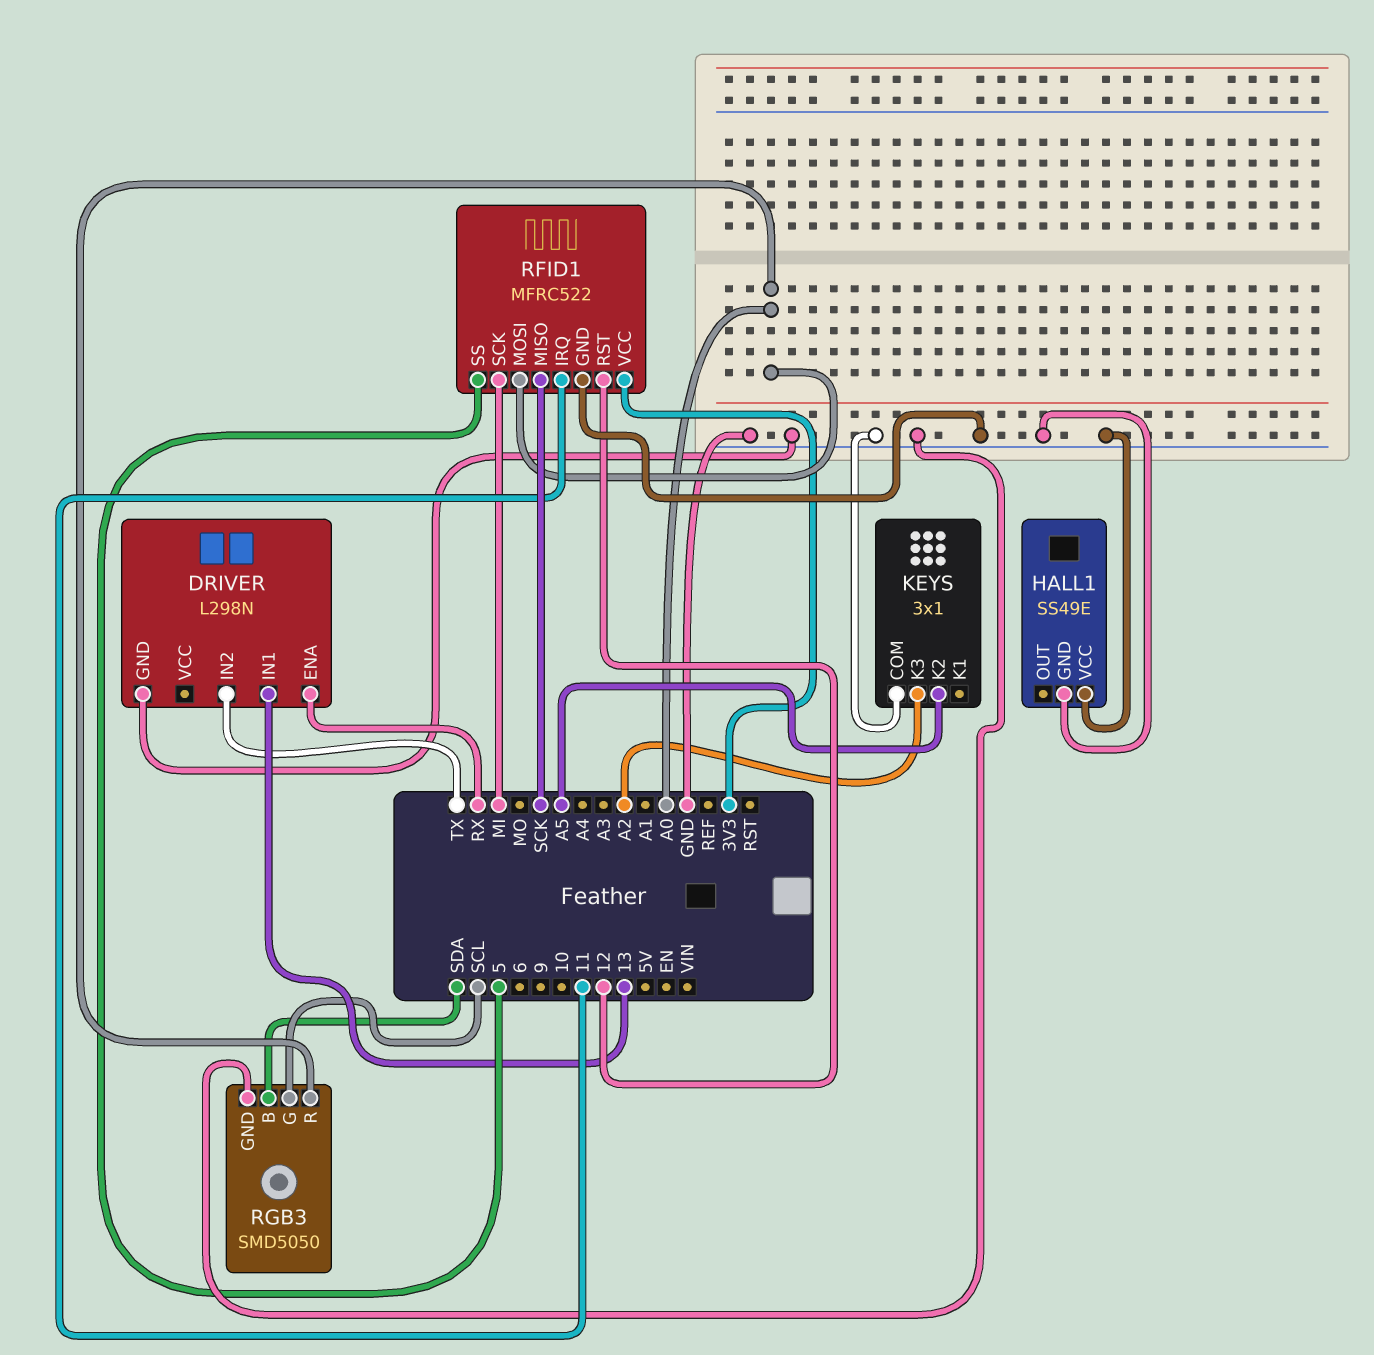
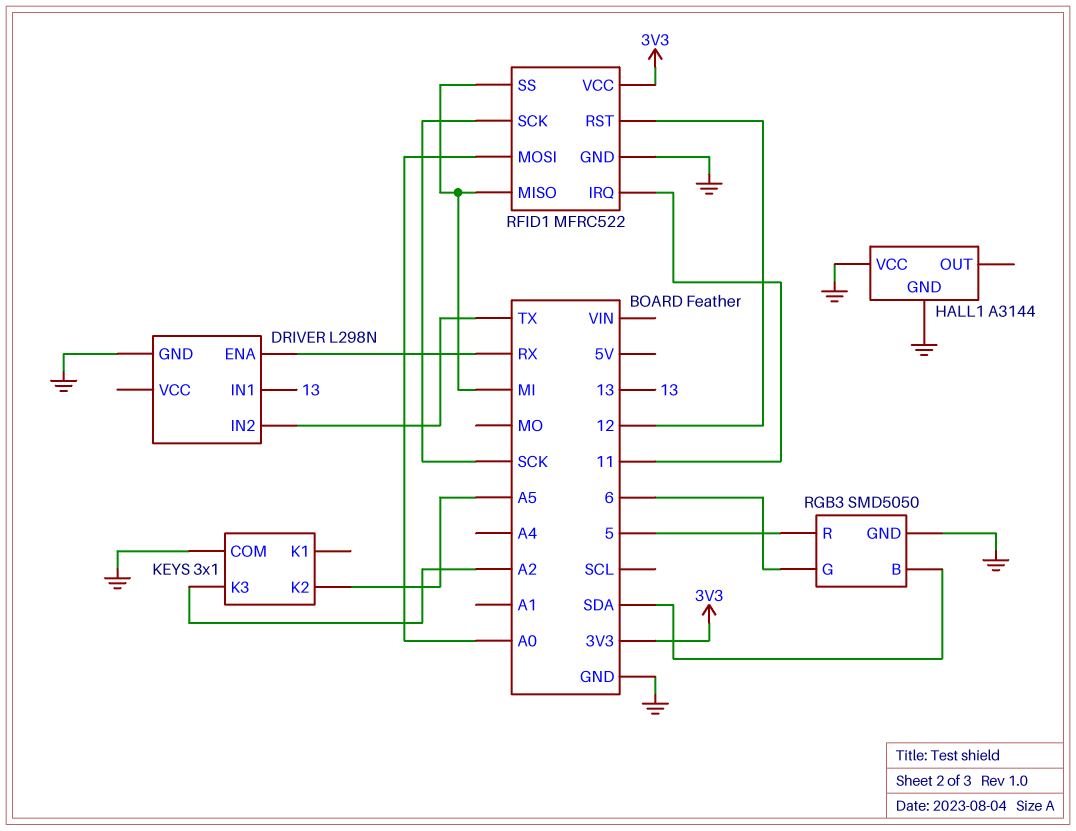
HALL1: SS49E -> A3144
RFID1 pin MISO: SCK -> MI
RFID1 pin SCK: MI -> SCK
RFID1 pin SS: 5 -> MI
RGB3 pin G: SCL -> 6
RGB3 pin R: A0 -> 5

